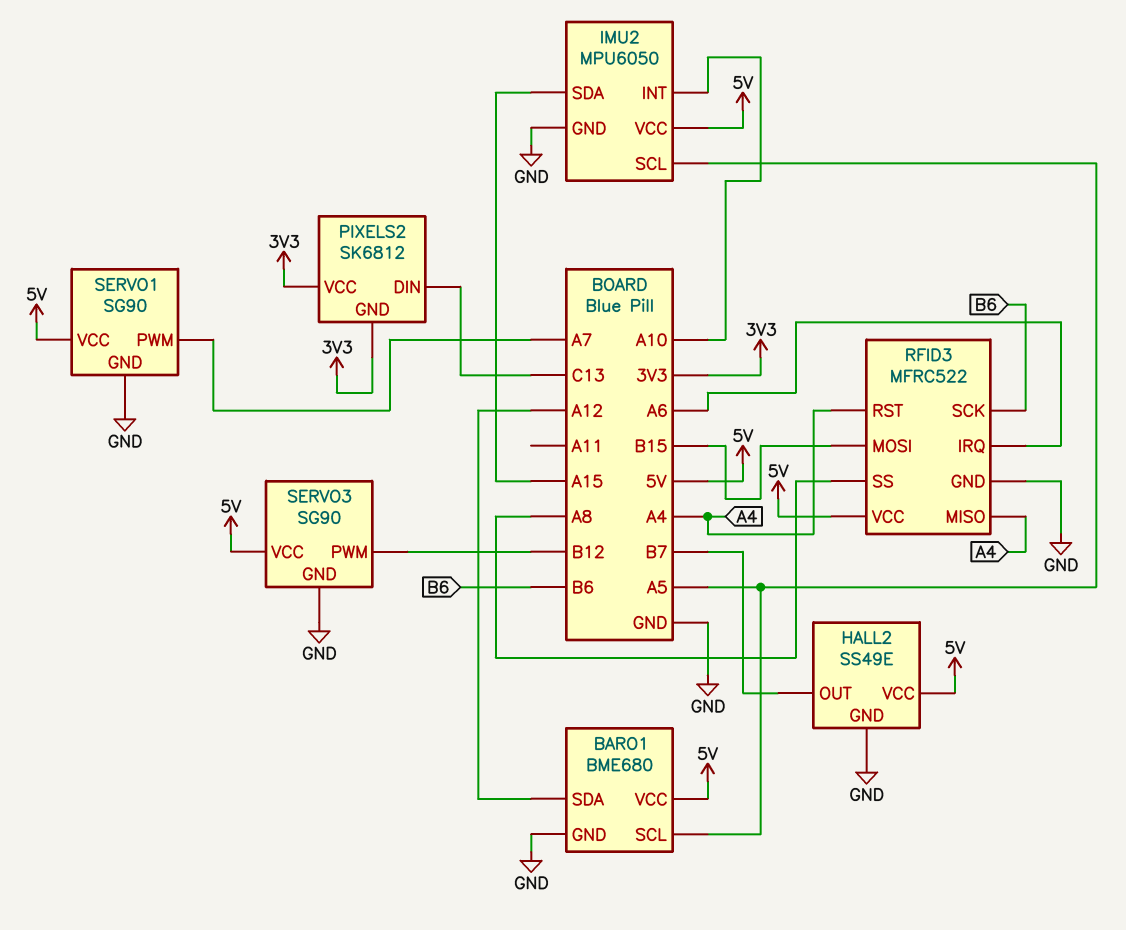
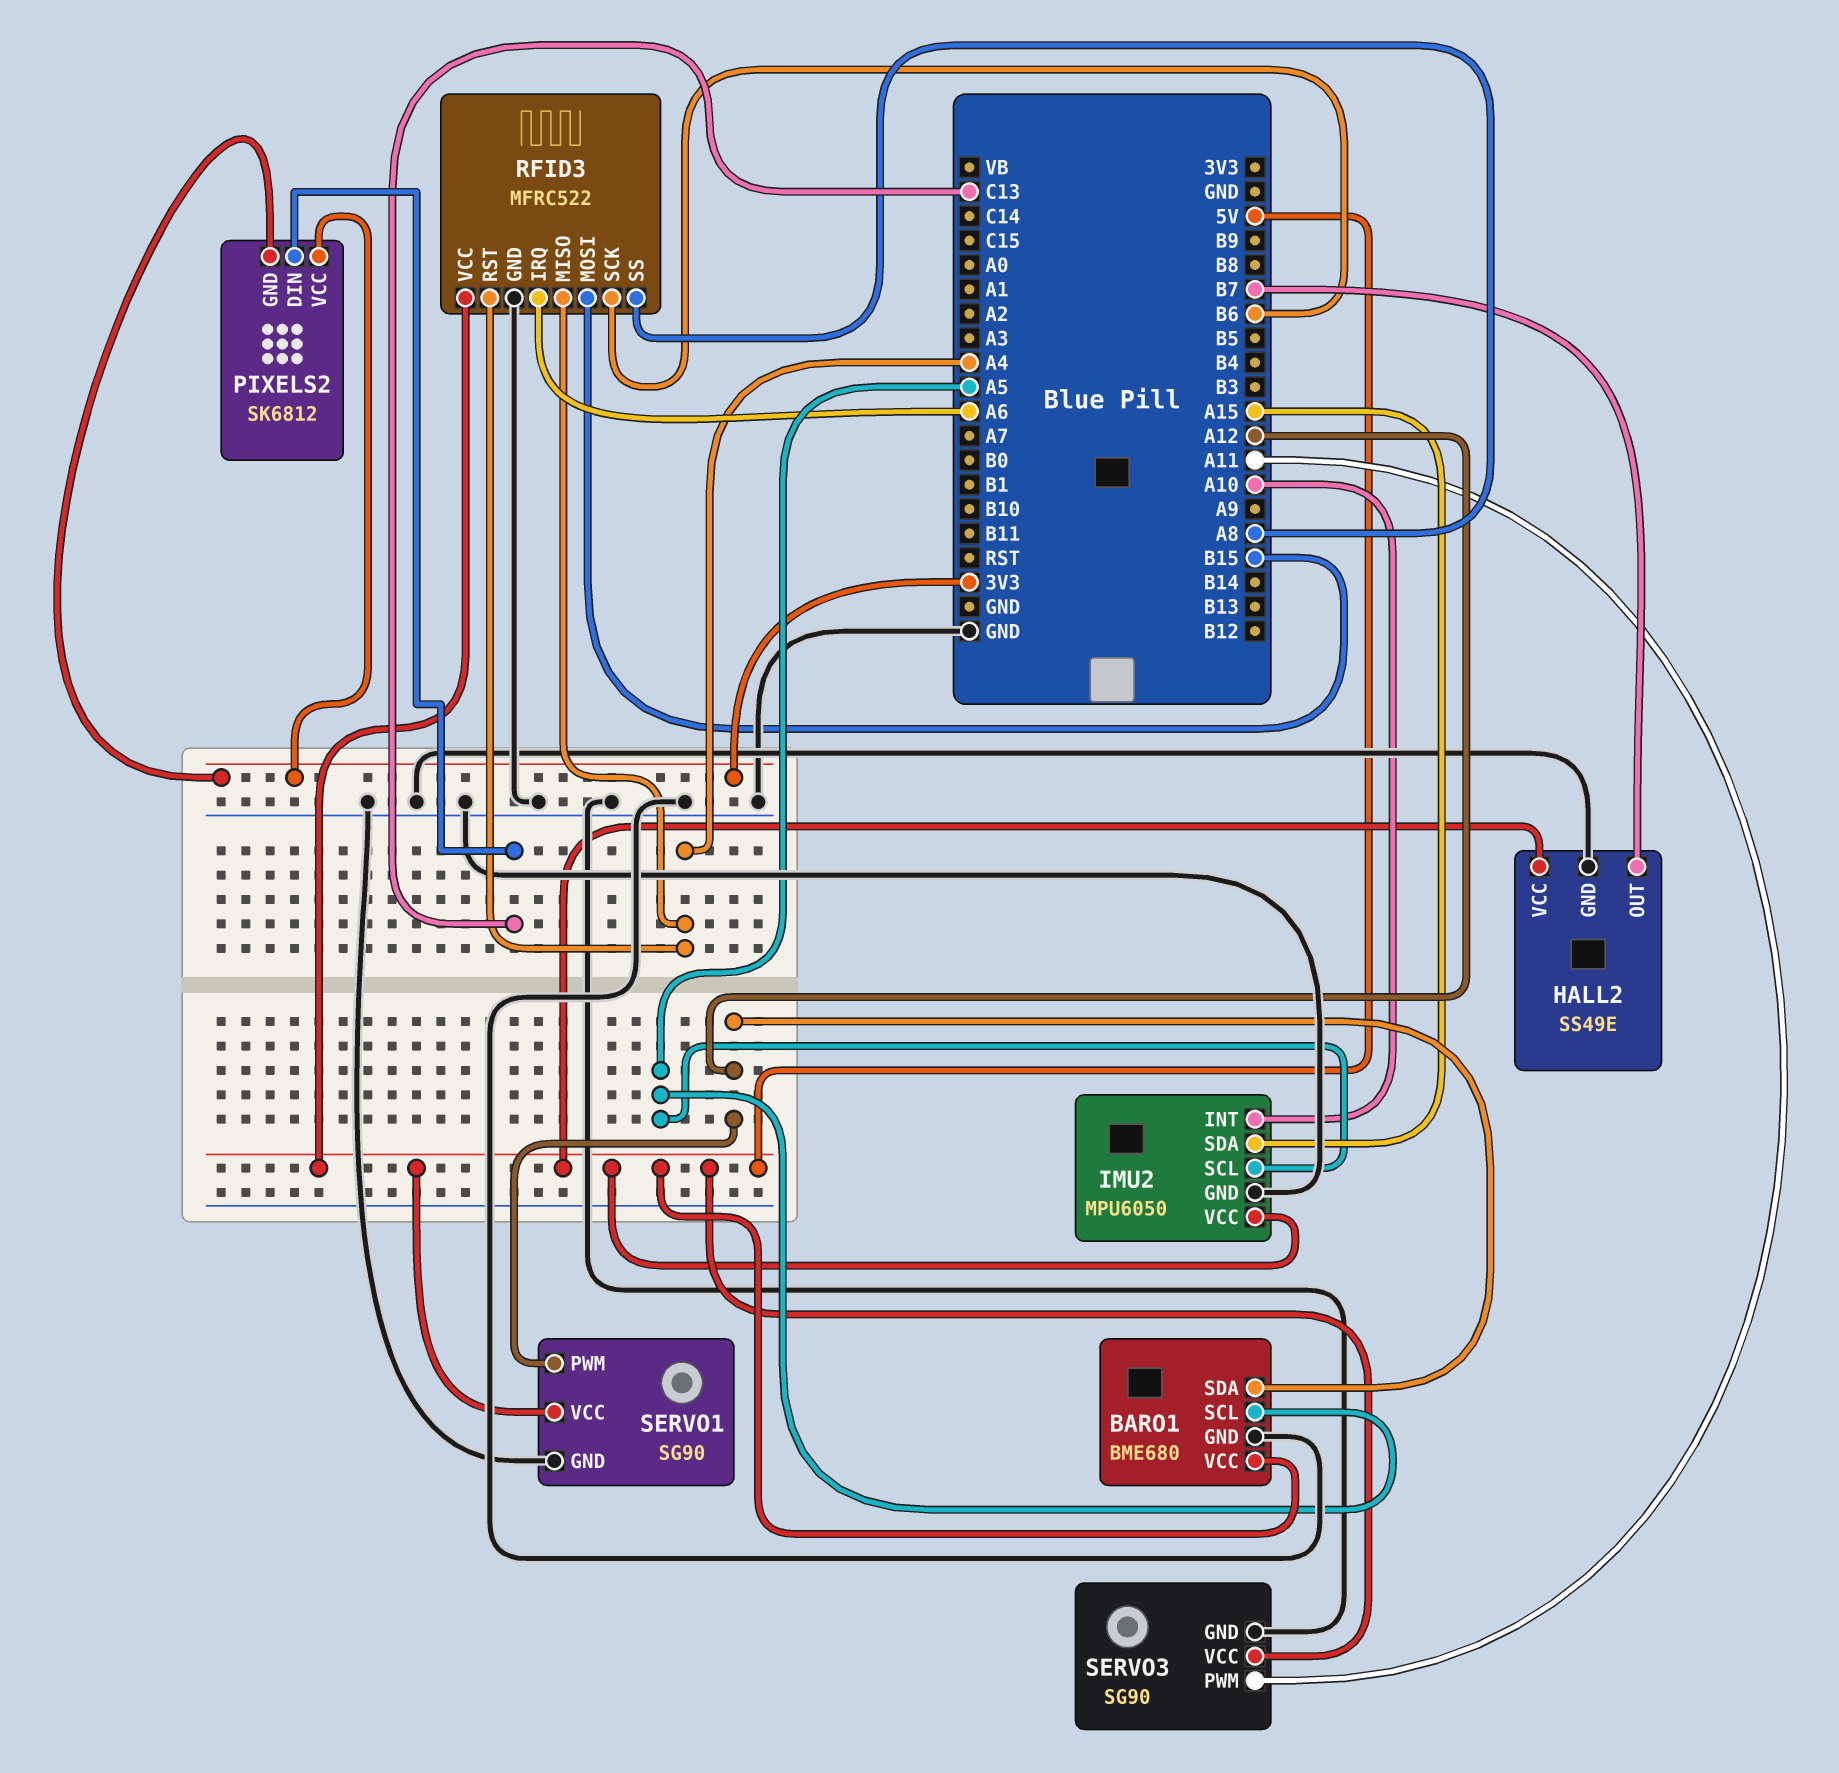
SERVO1 pin PWM: A7 -> A12
SERVO3 pin PWM: B12 -> A11

